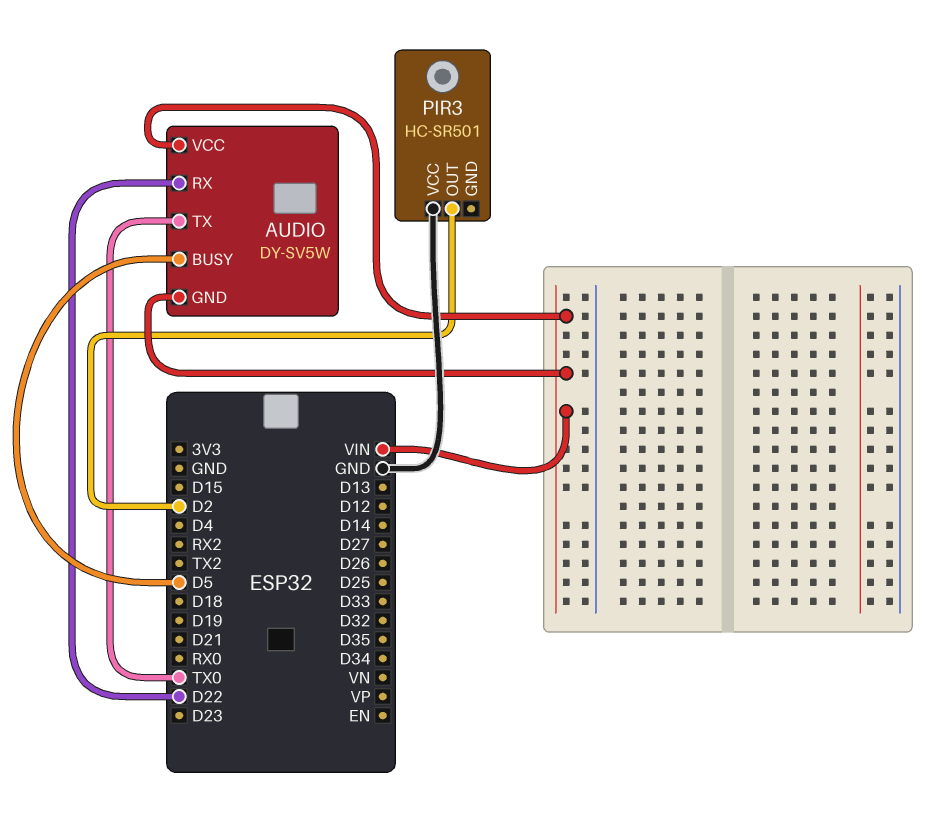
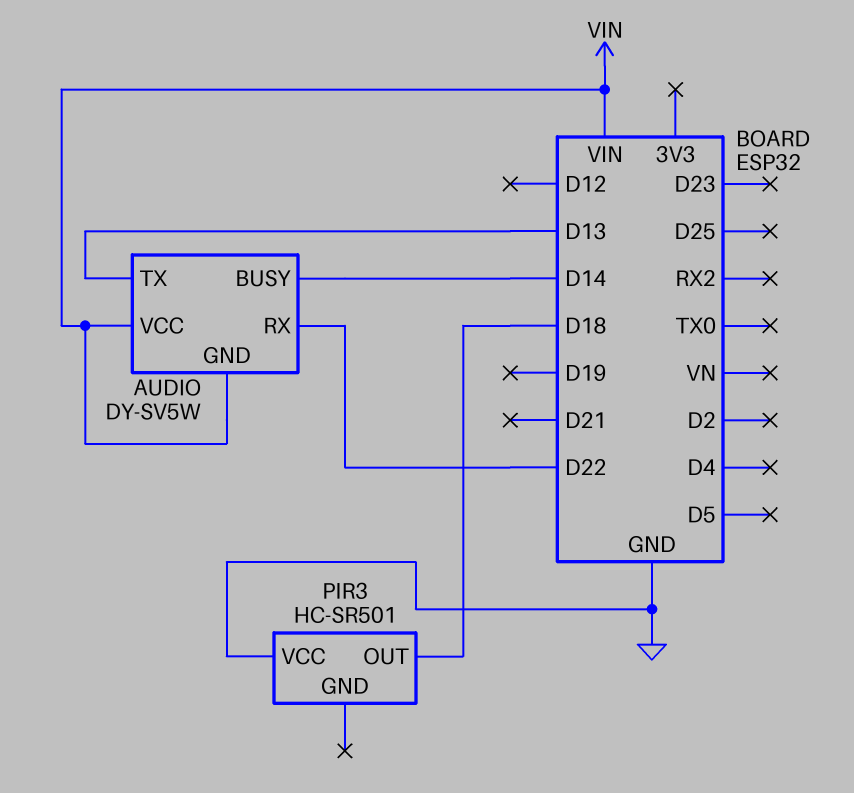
AUDIO pin BUSY: D5 -> D14
AUDIO pin TX: TX0 -> D13
PIR3 pin OUT: D2 -> D18

